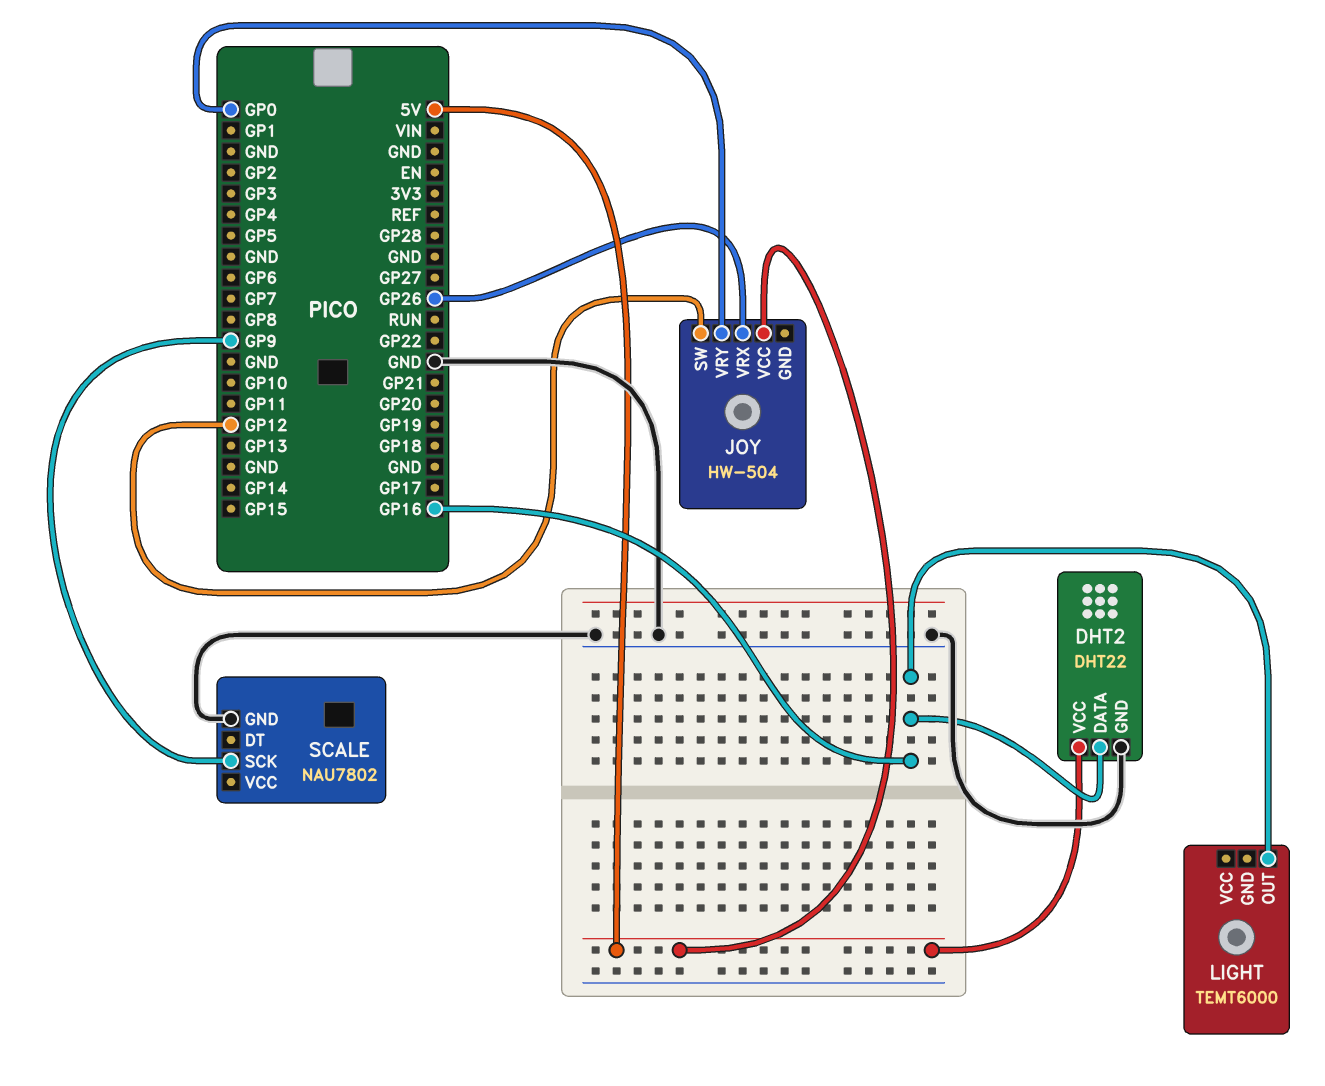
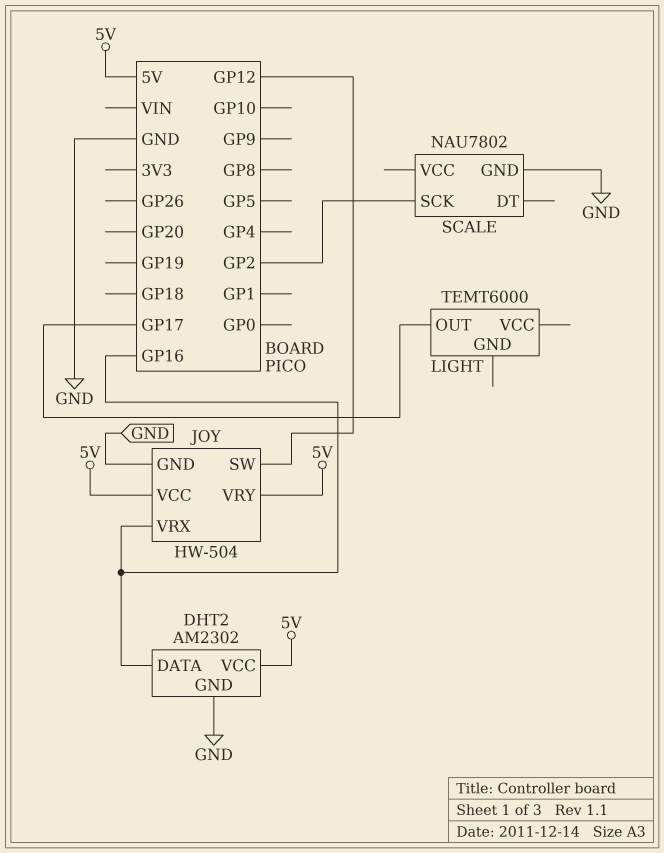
DHT2: DHT22 -> AM2302
JOY pin GND: none -> GND
JOY pin VRX: GP26 -> GP16
JOY pin VRY: GP0 -> 5V
LIGHT pin OUT: GP16 -> GP17
SCALE pin SCK: GP9 -> GP2

